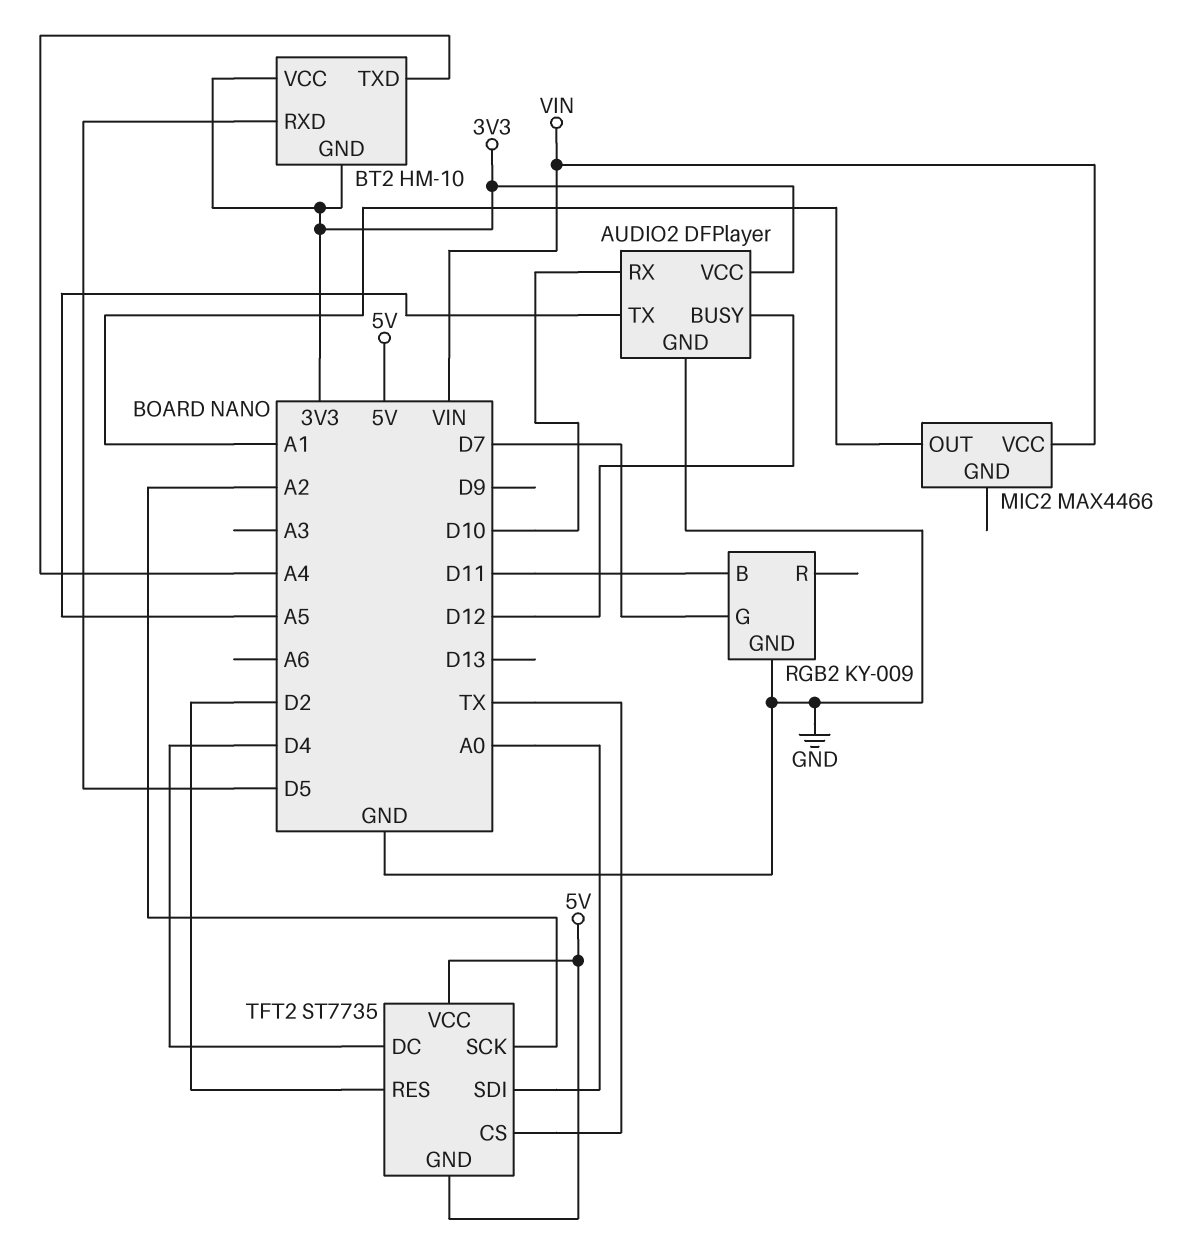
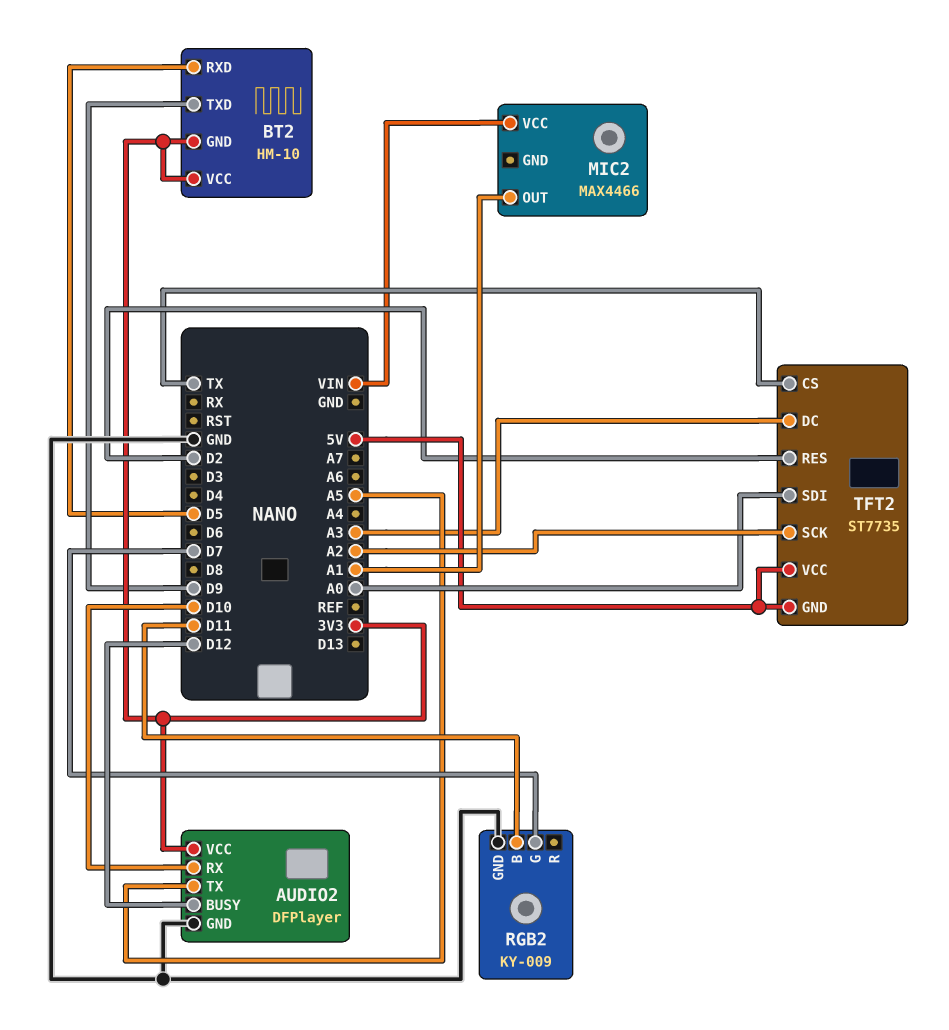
BT2 pin TXD: A4 -> D9
TFT2 pin DC: D4 -> A3

